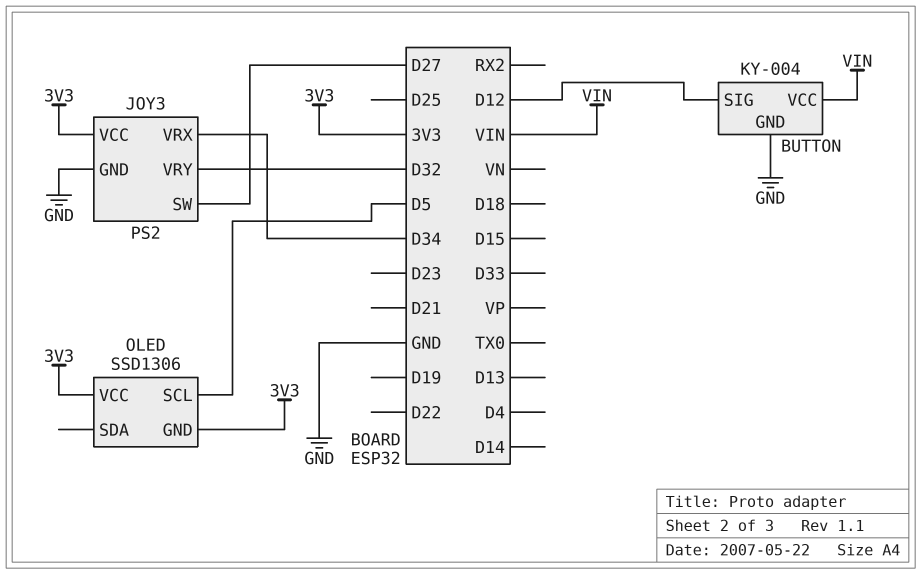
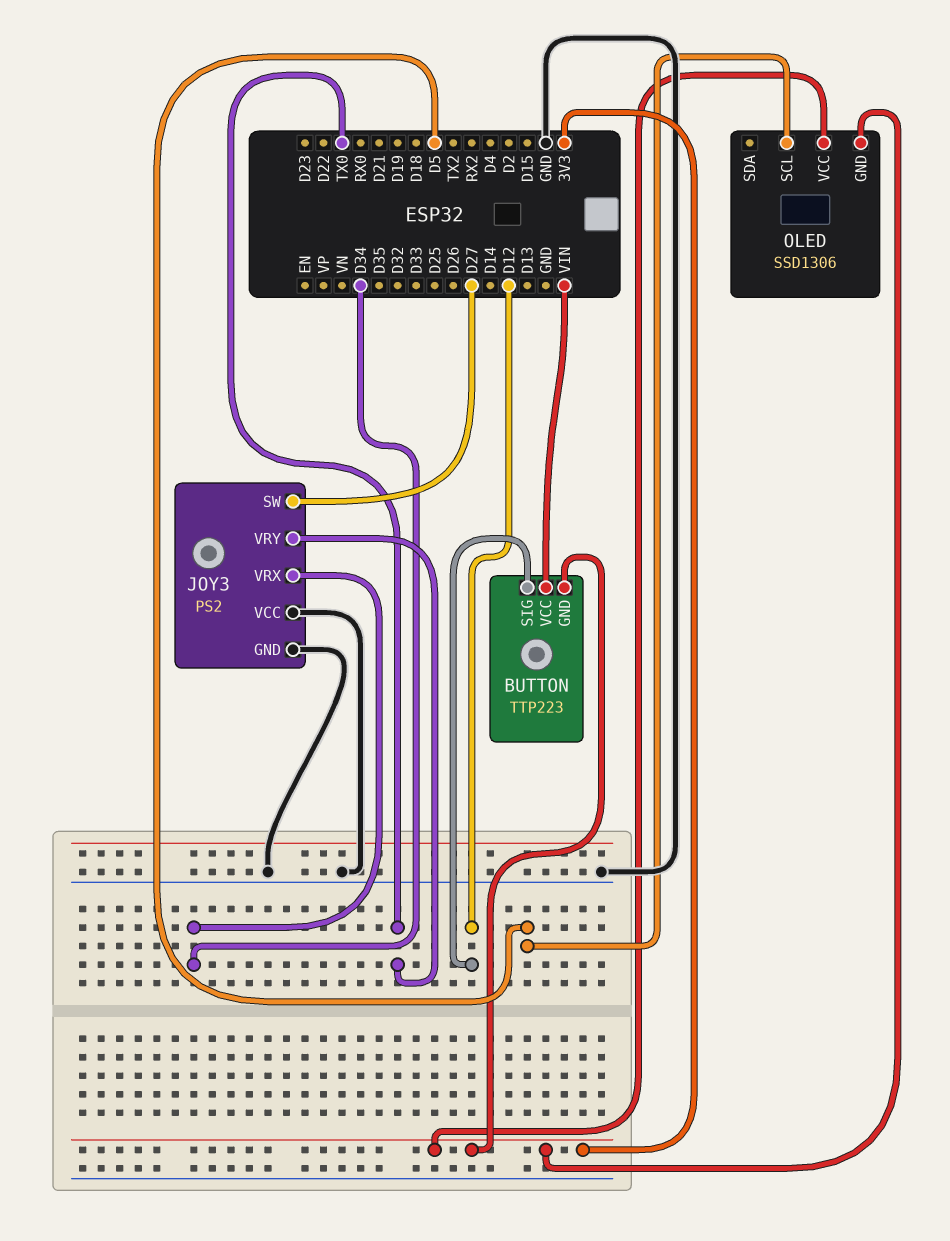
BUTTON: KY-004 -> TTP223
BUTTON pin GND: GND -> 3V3
JOY3 pin VCC: 3V3 -> GND
JOY3 pin VRY: D32 -> TX0

